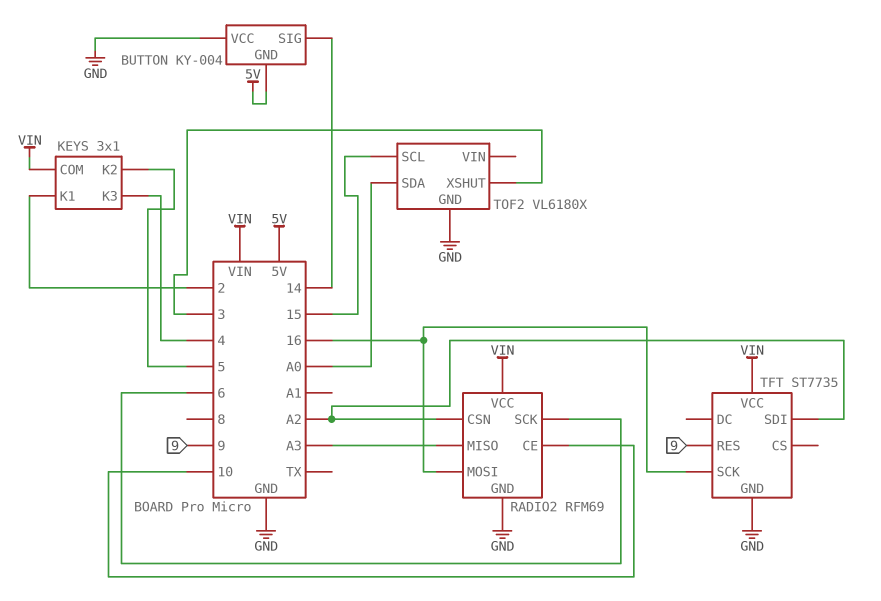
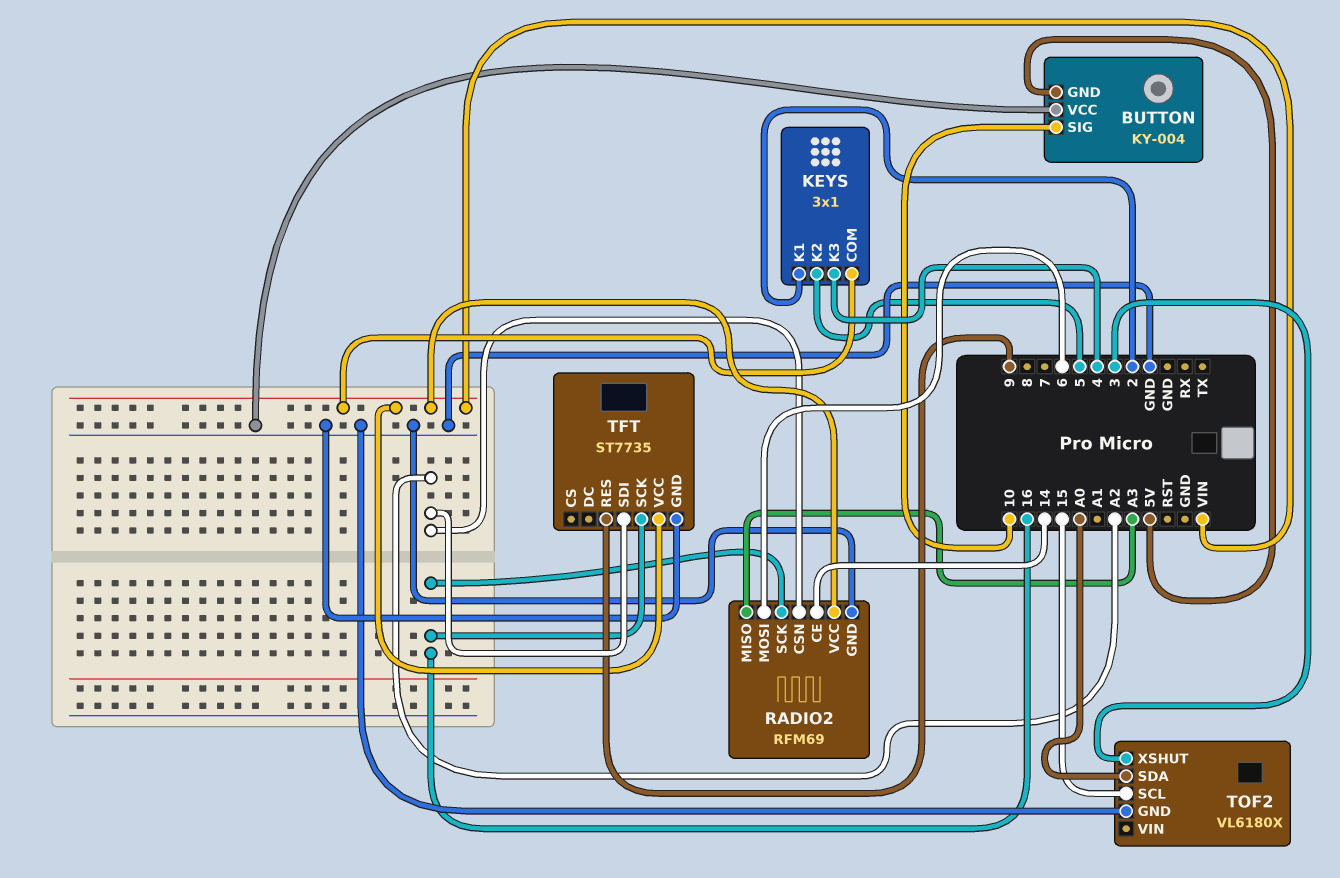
BUTTON pin SIG: 14 -> 10
RADIO2 pin CE: 10 -> 14
RADIO2 pin MOSI: 16 -> 6
RADIO2 pin SCK: 6 -> 16

